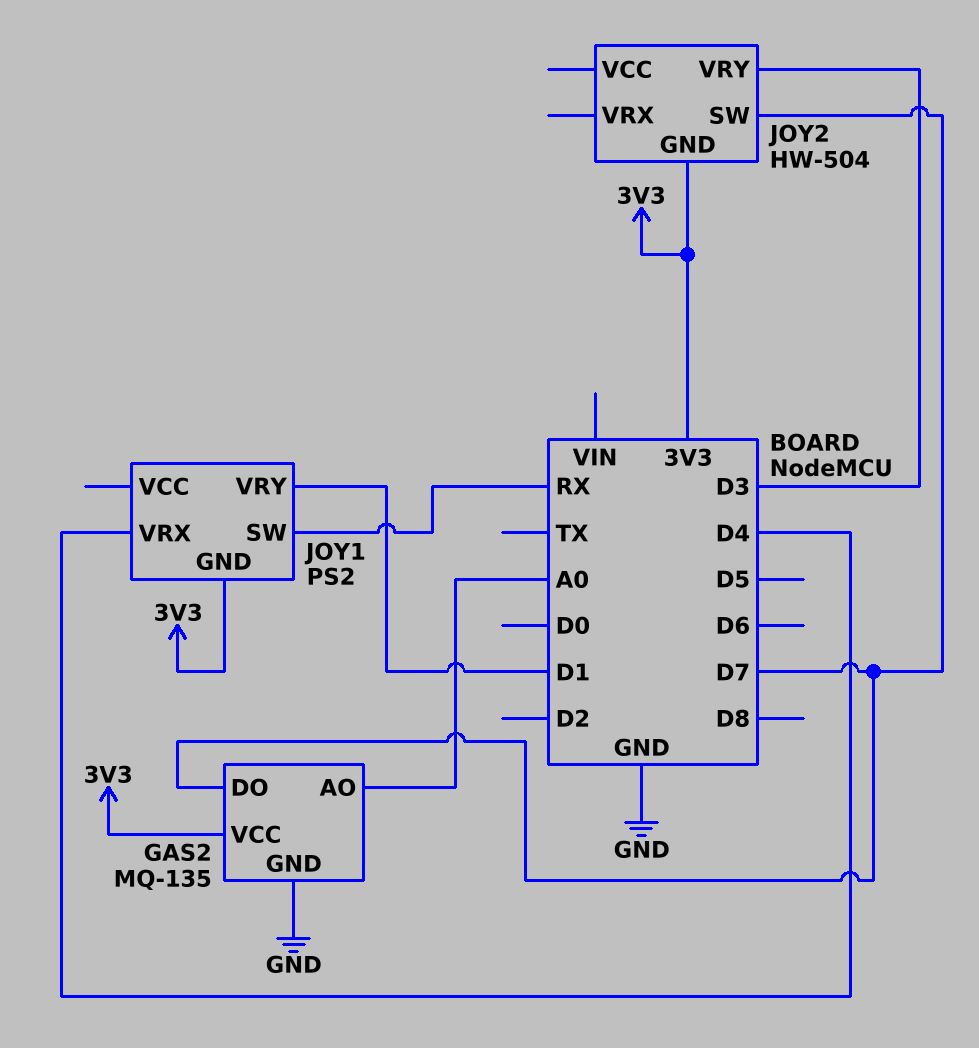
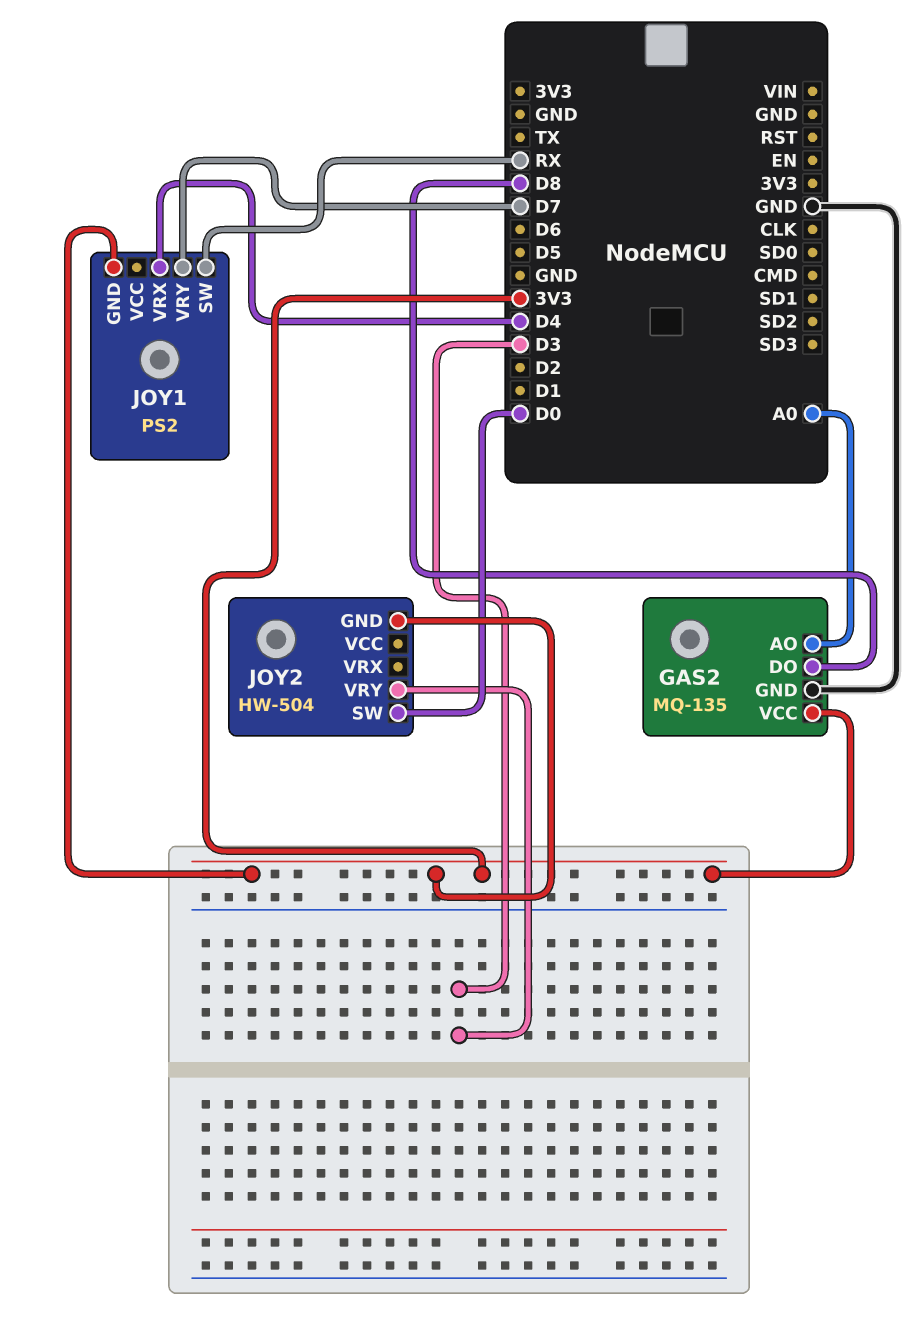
GAS2 pin DO: D7 -> D8
JOY1 pin VRY: D1 -> D7
JOY2 pin SW: D7 -> D0

